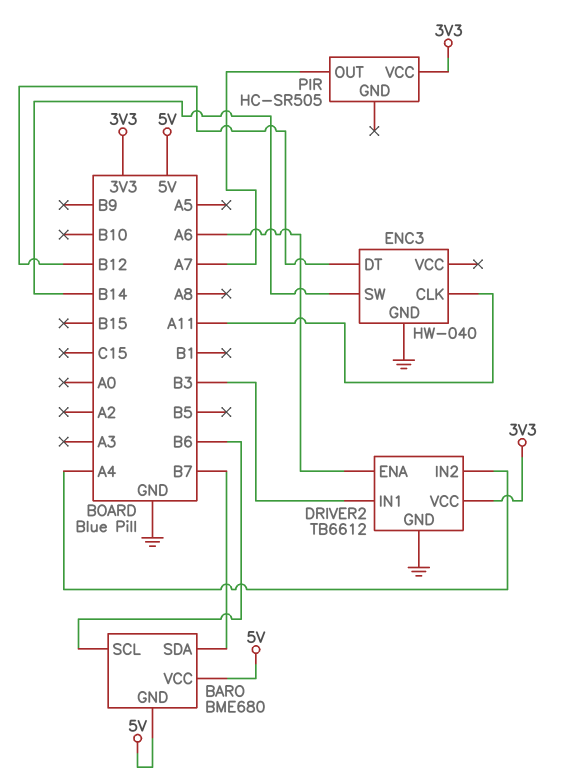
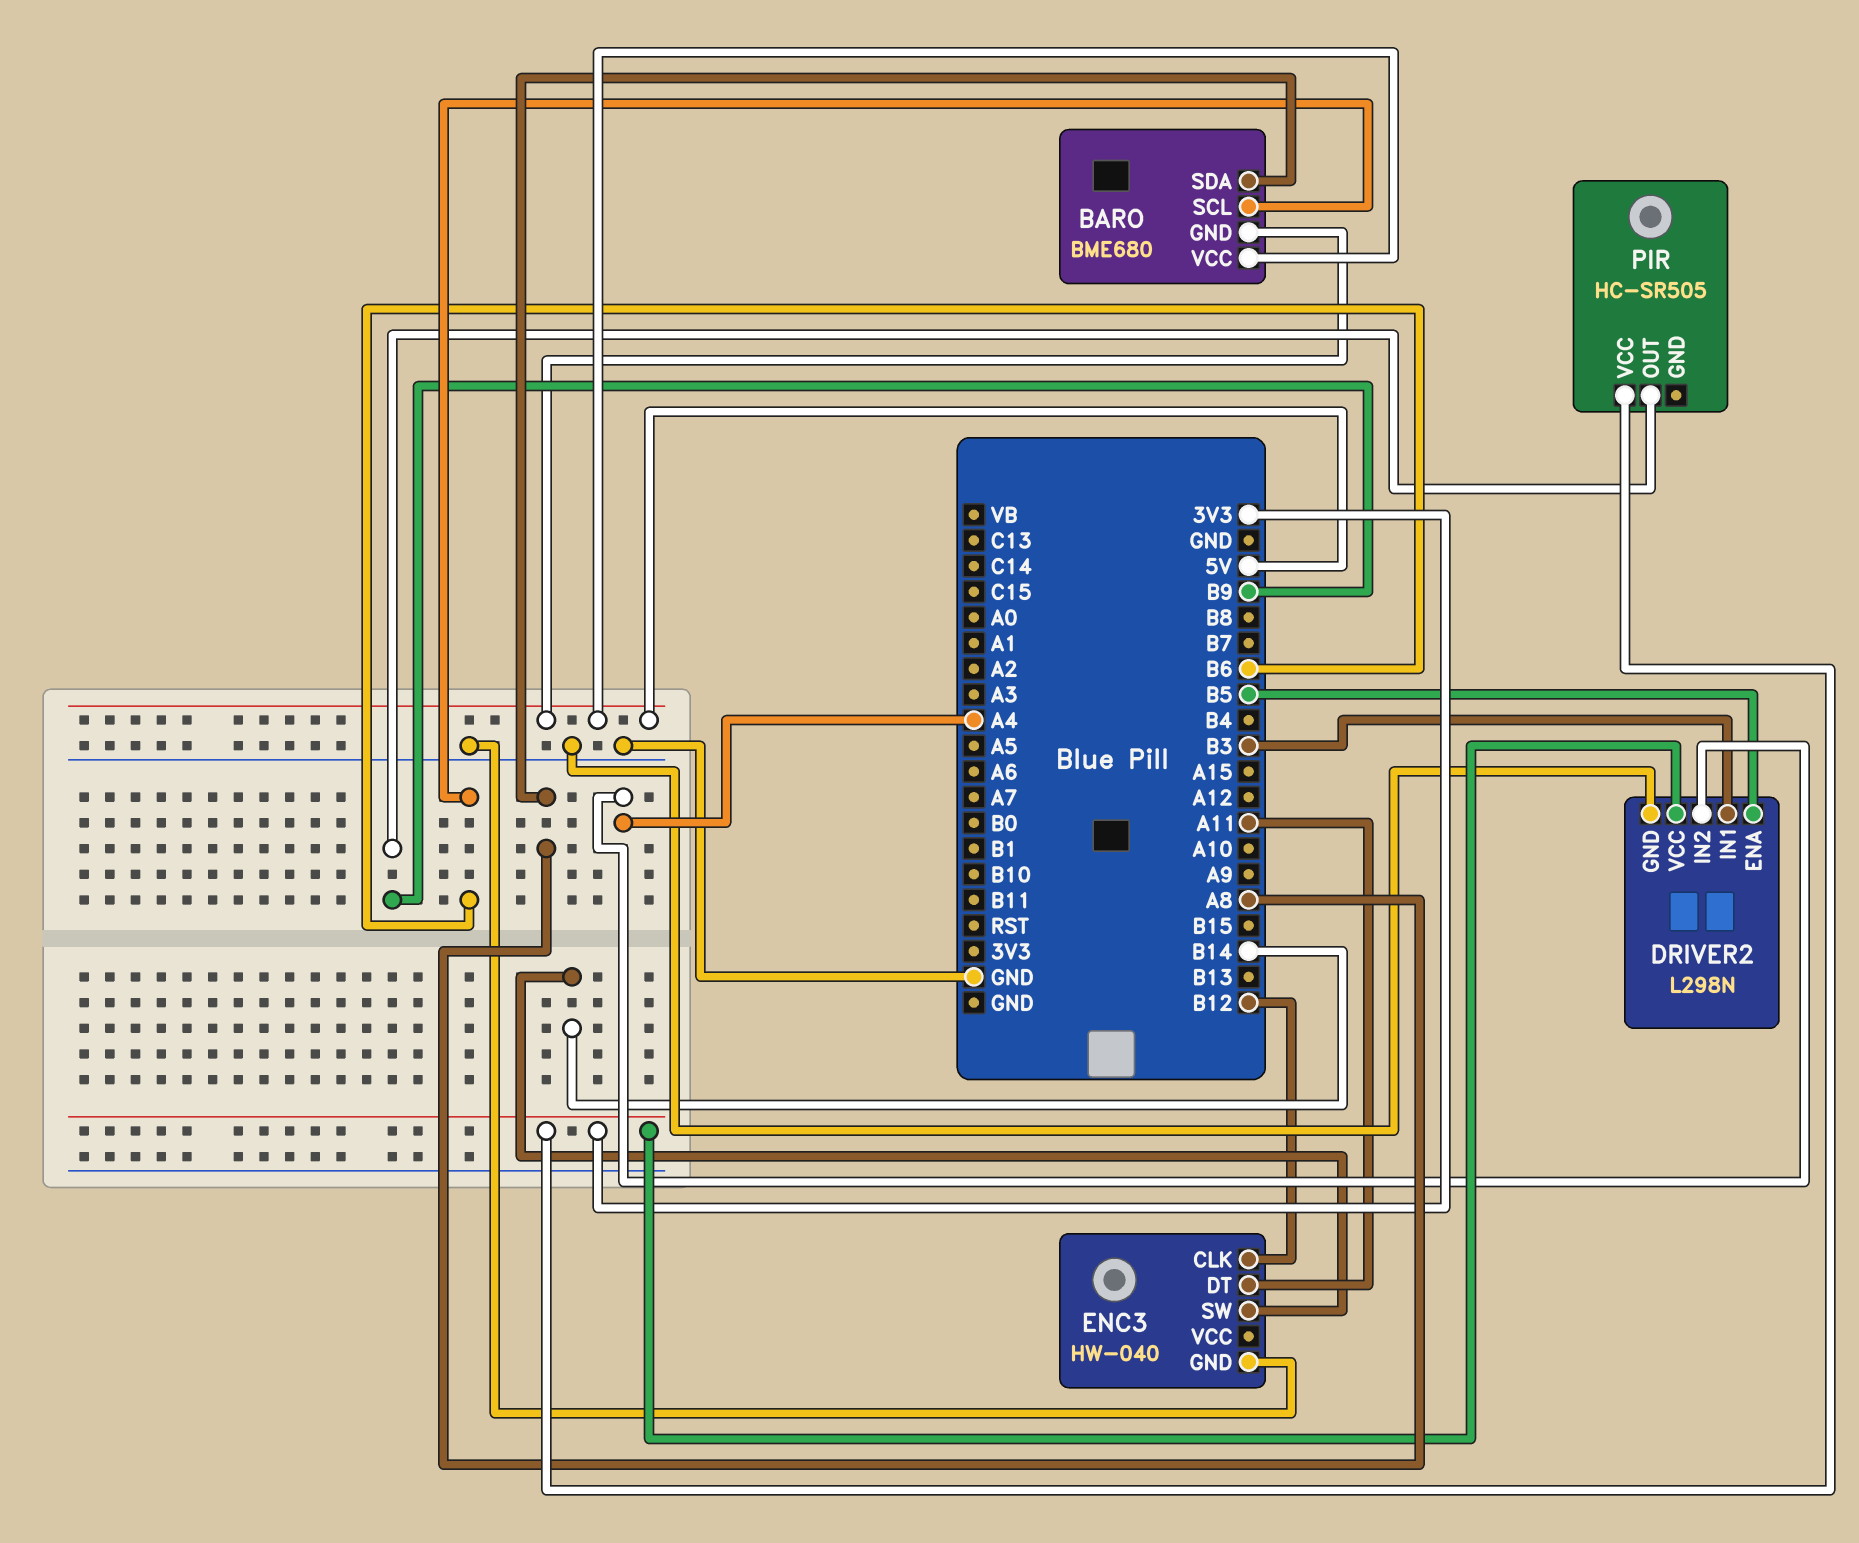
BARO pin SDA: B7 -> A8
DRIVER2: TB6612 -> L298N
DRIVER2 pin ENA: A6 -> B5
ENC3 pin CLK: A11 -> B12
ENC3 pin DT: B12 -> A11
PIR pin OUT: A7 -> B9

